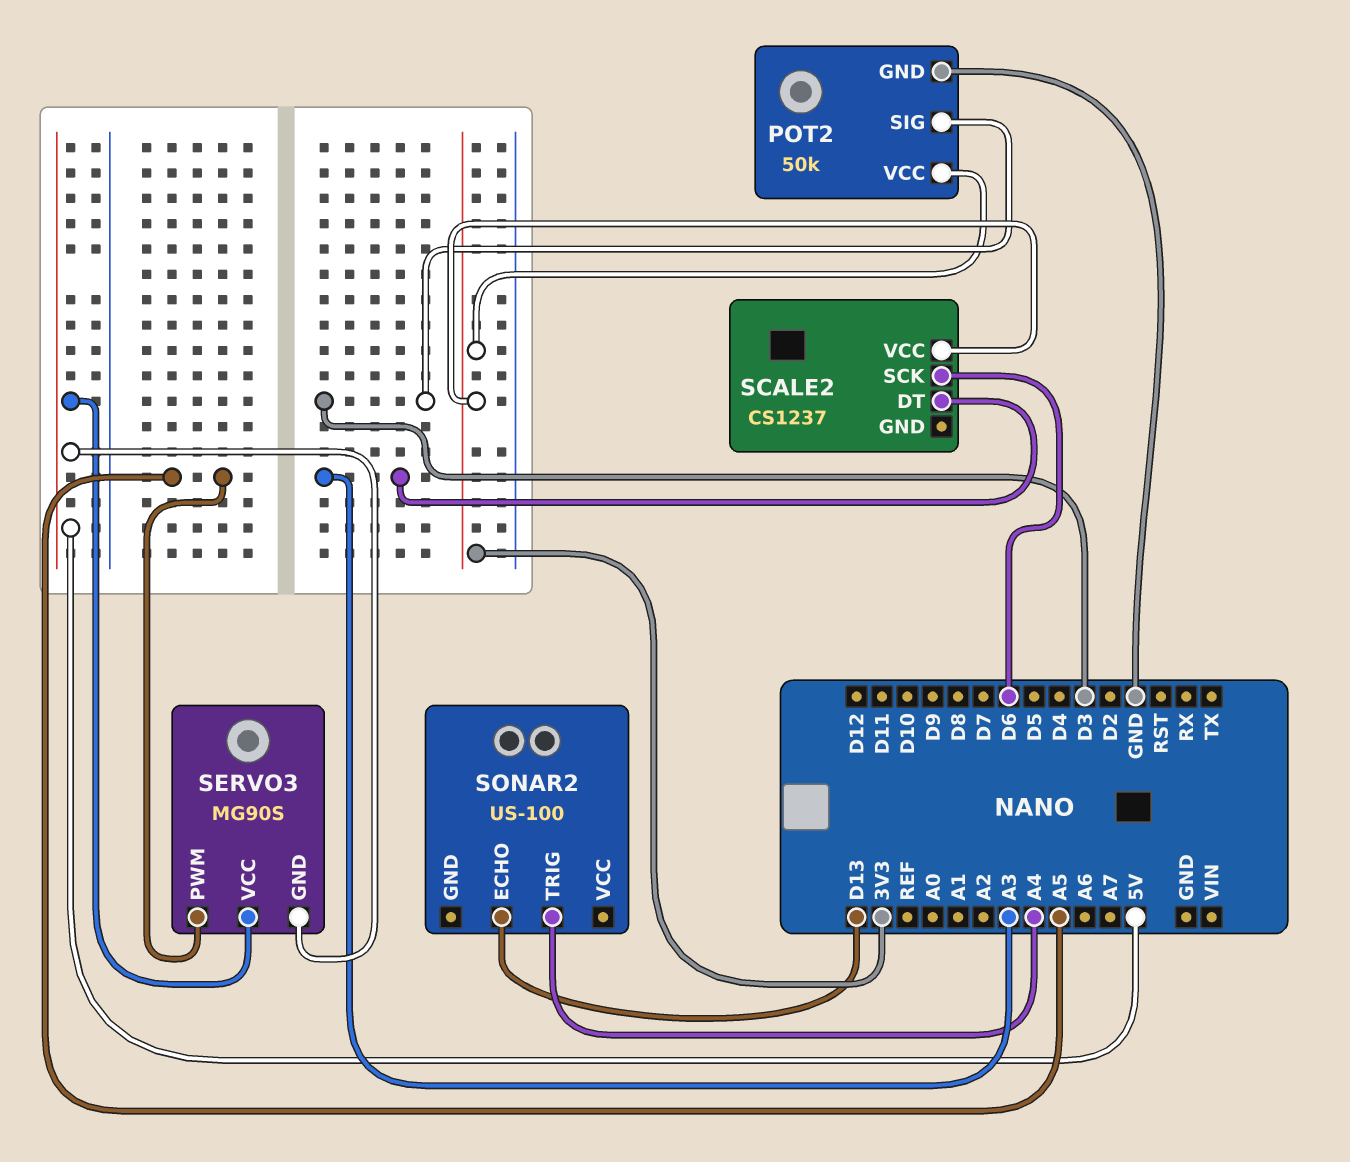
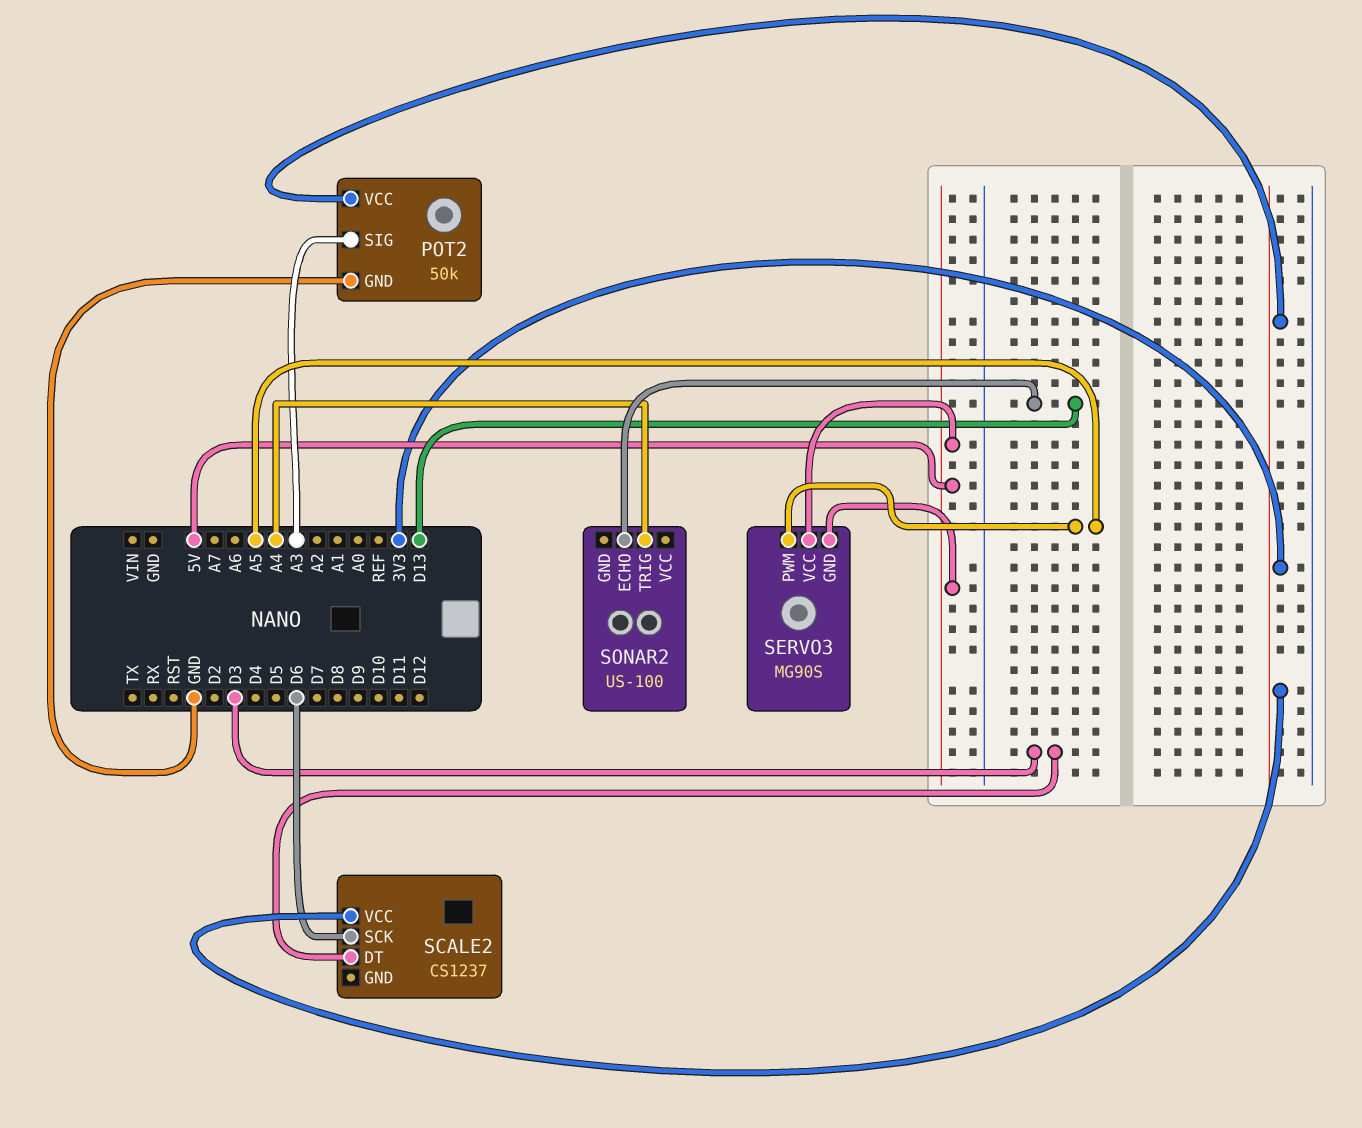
POT2 pin SIG: D3 -> A3
SCALE2 pin DT: A3 -> D3

